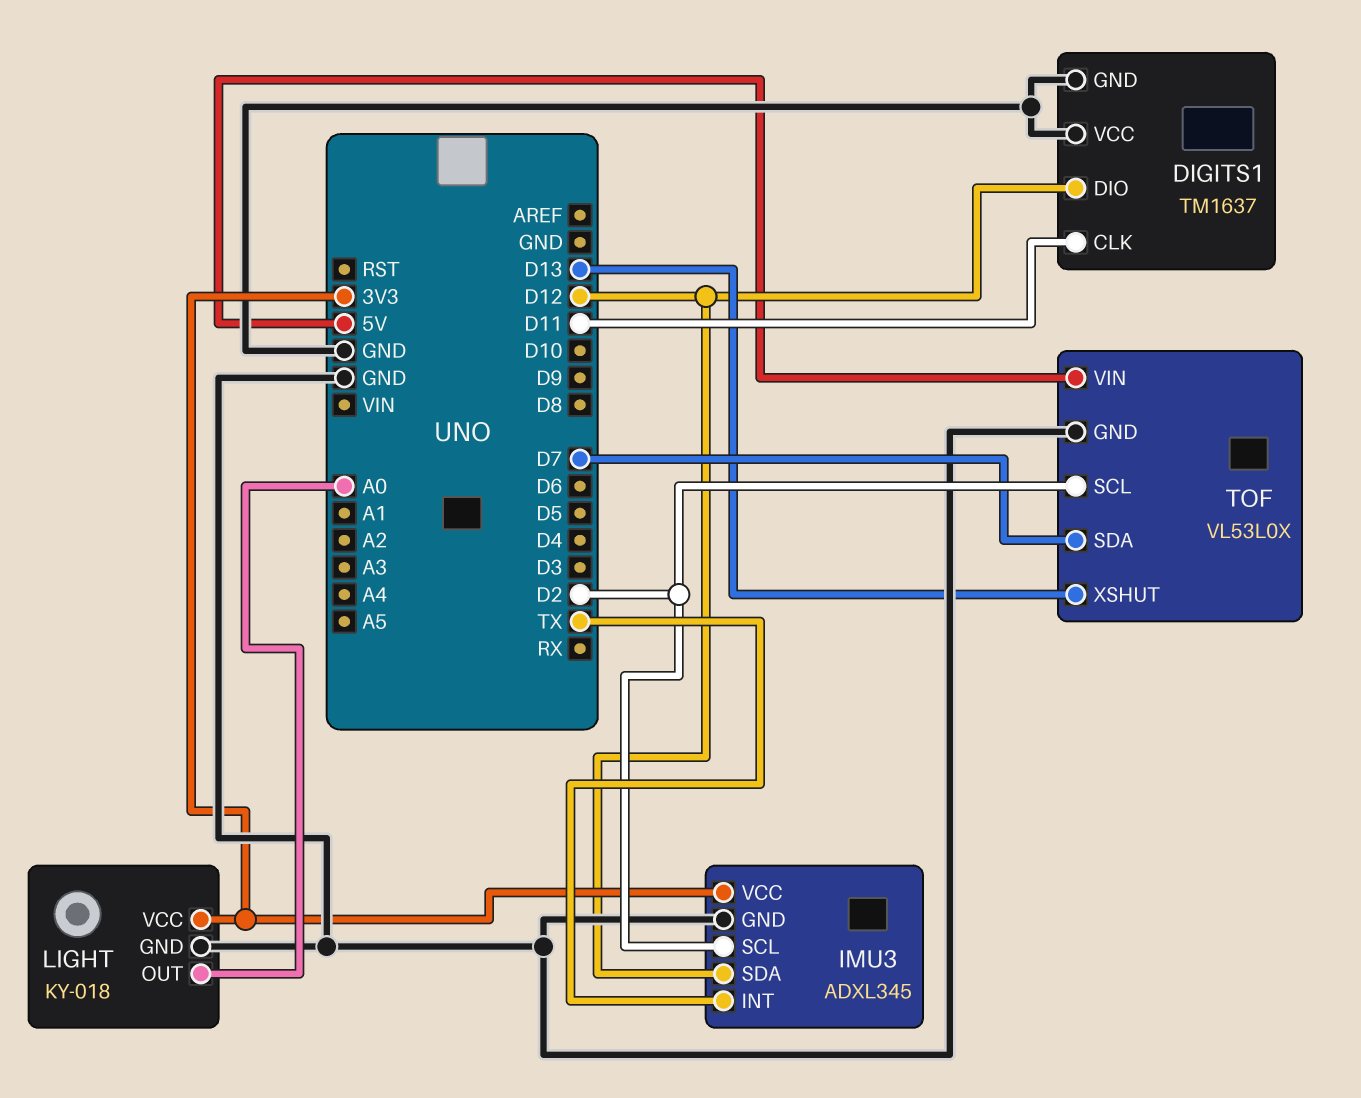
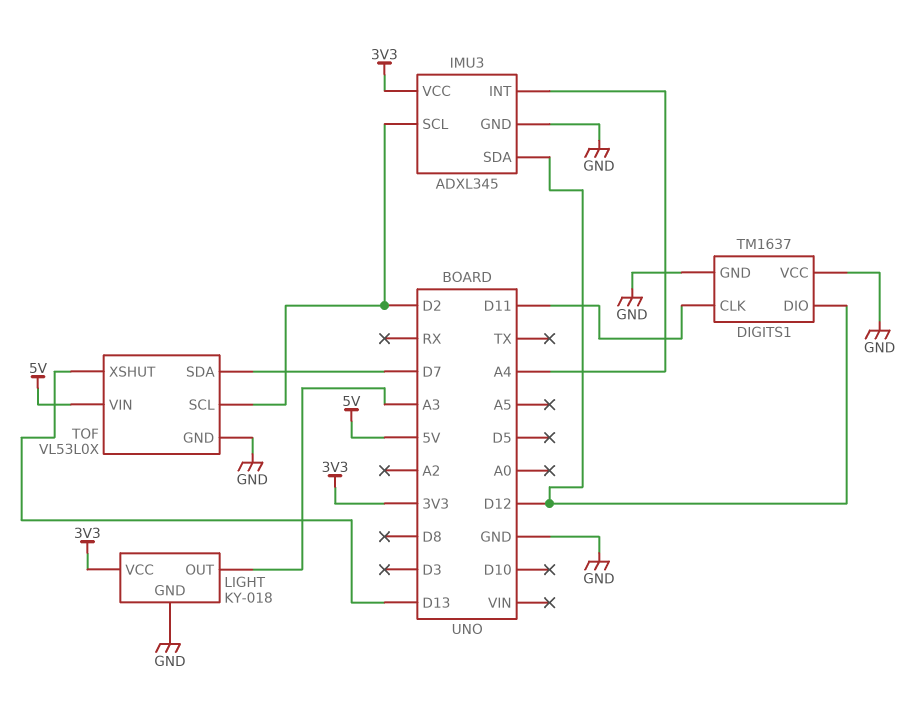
IMU3 pin INT: TX -> A4
LIGHT pin OUT: A0 -> A3

